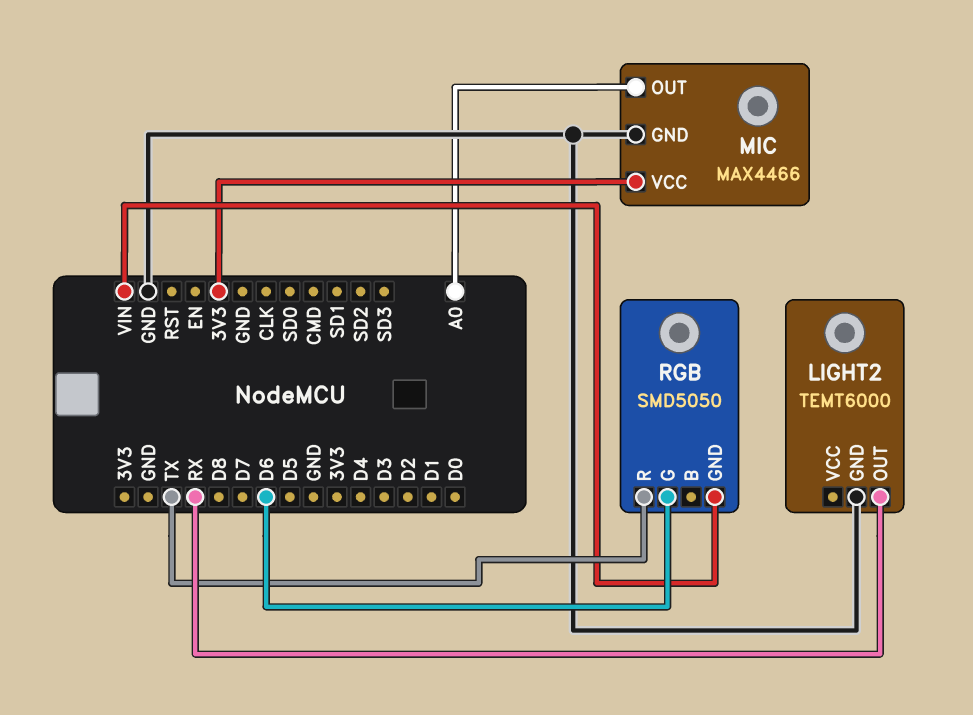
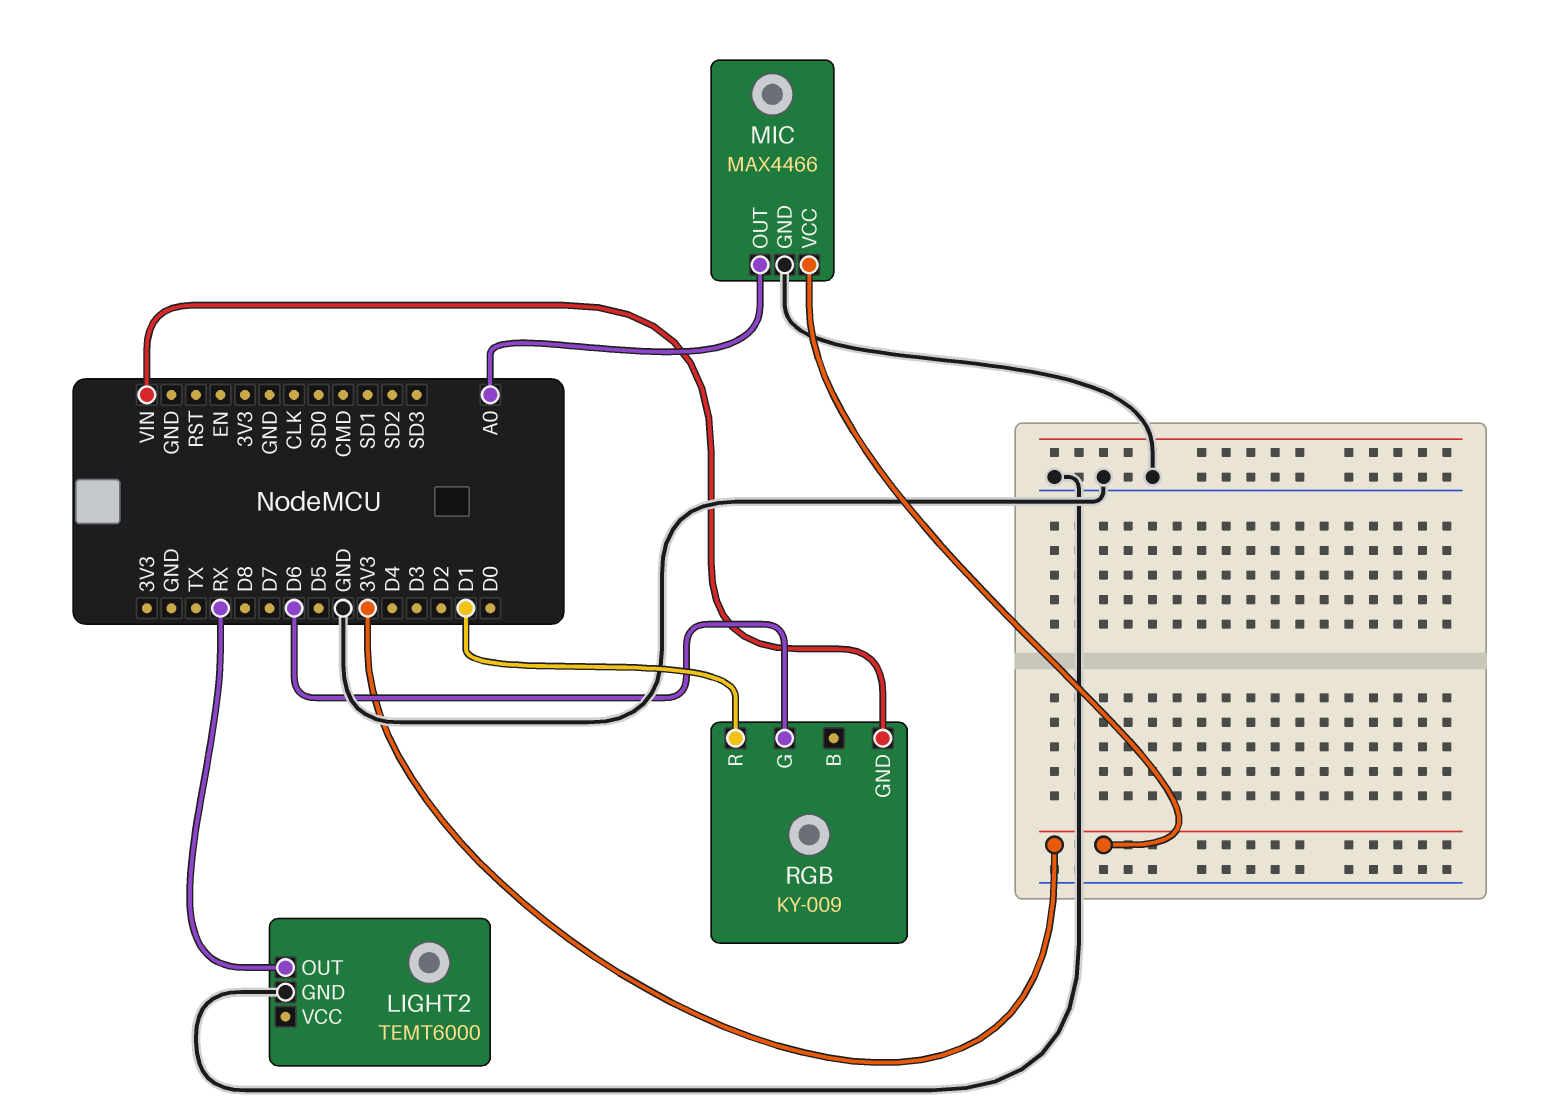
RGB: SMD5050 -> KY-009
RGB pin R: TX -> D1

